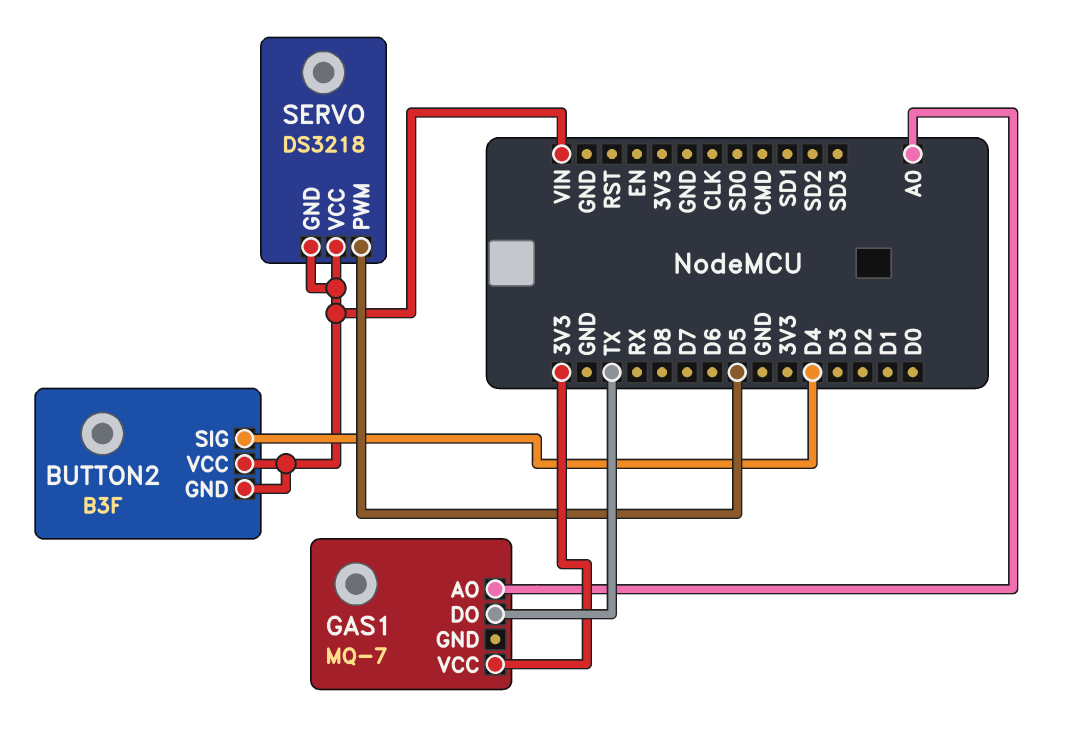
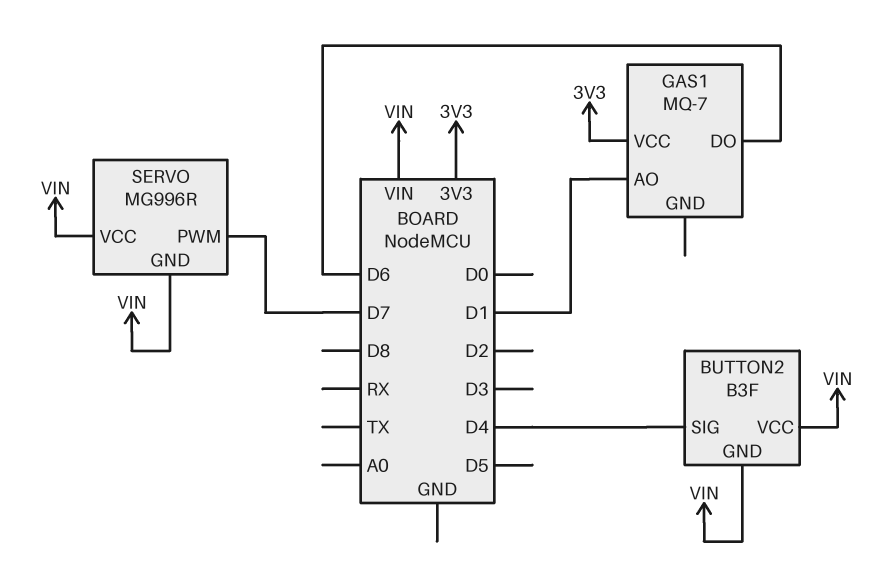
GAS1 pin AO: A0 -> D1
GAS1 pin DO: TX -> D6
SERVO: DS3218 -> MG996R
SERVO pin PWM: D5 -> D7

